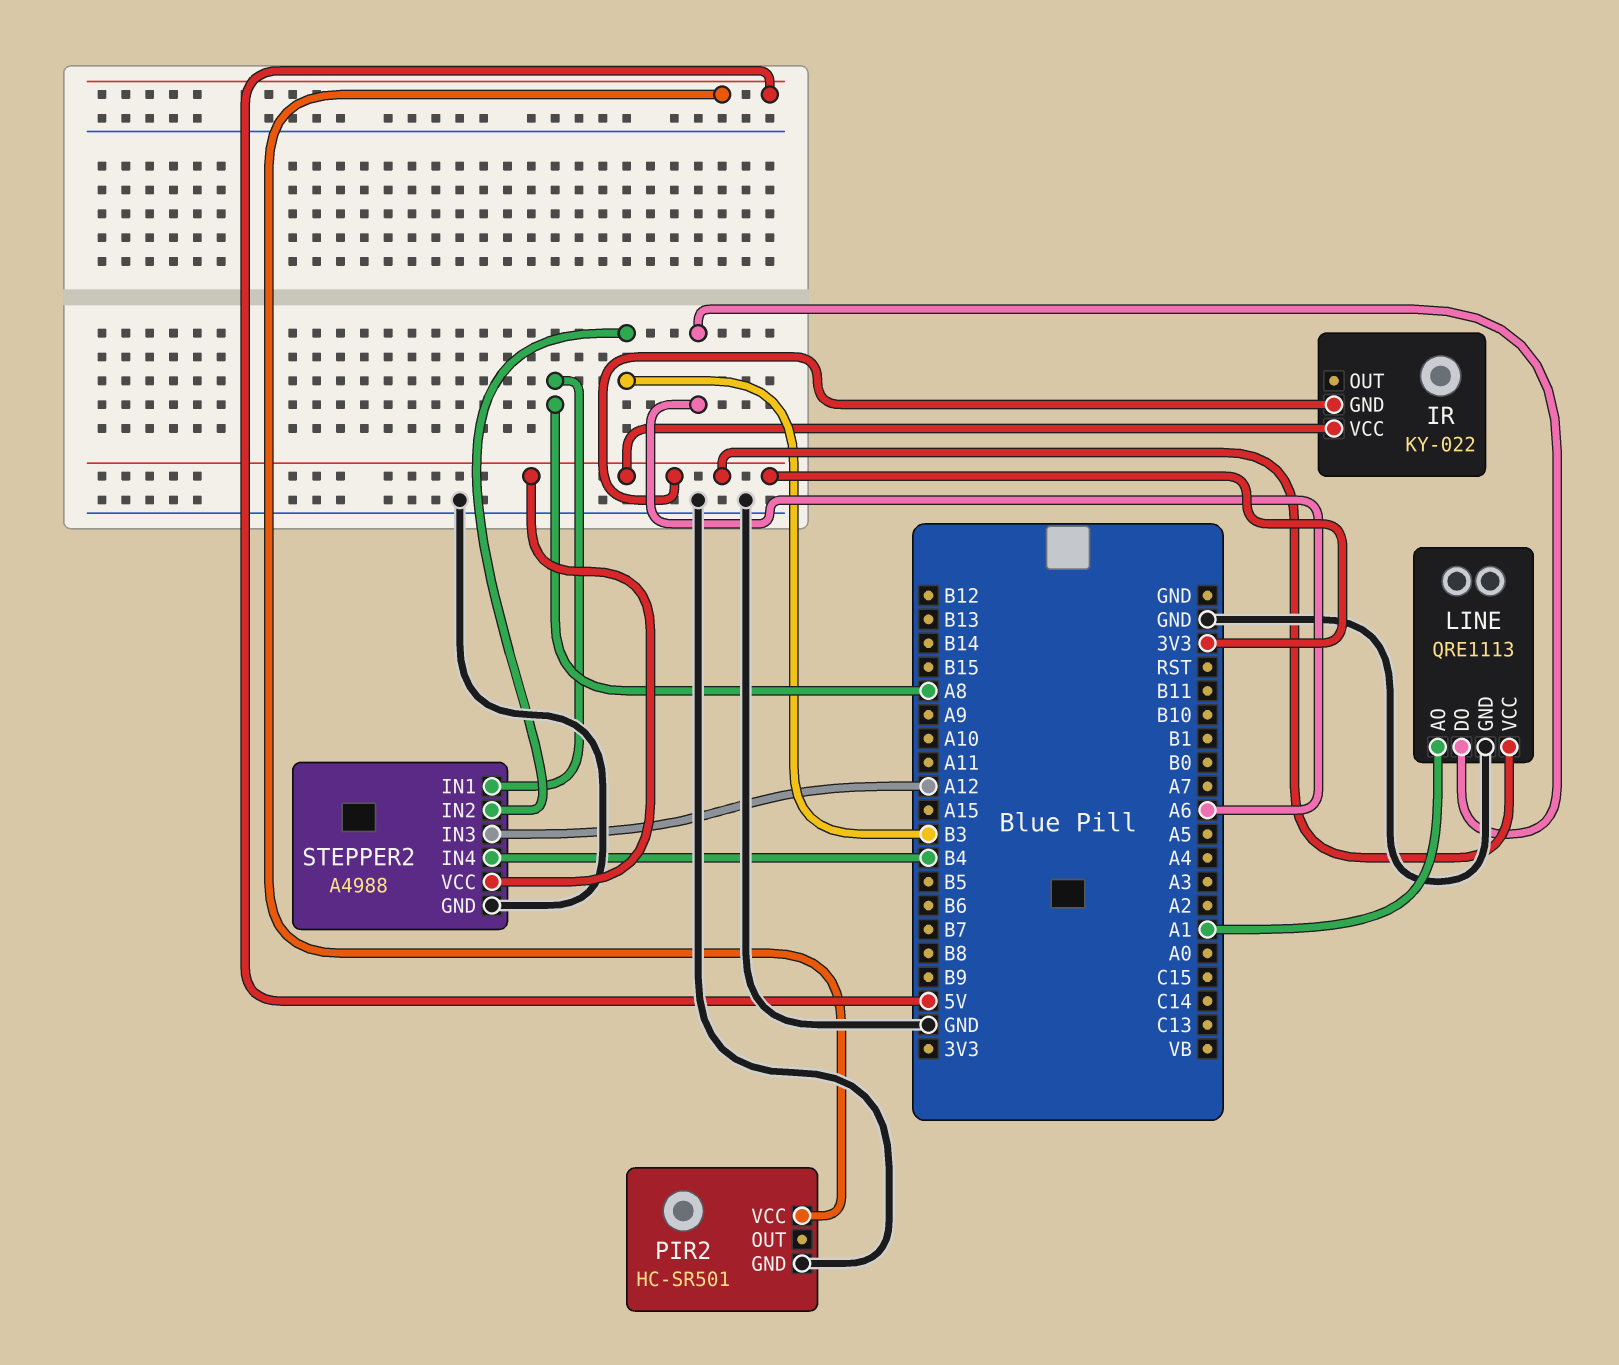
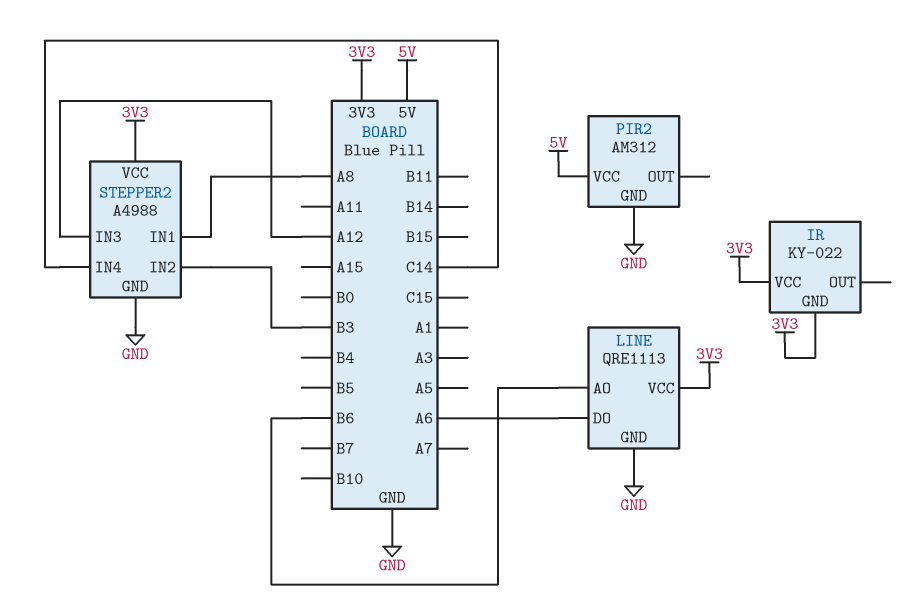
LINE pin AO: A1 -> B6
PIR2: HC-SR501 -> AM312
STEPPER2 pin IN4: B4 -> C14

